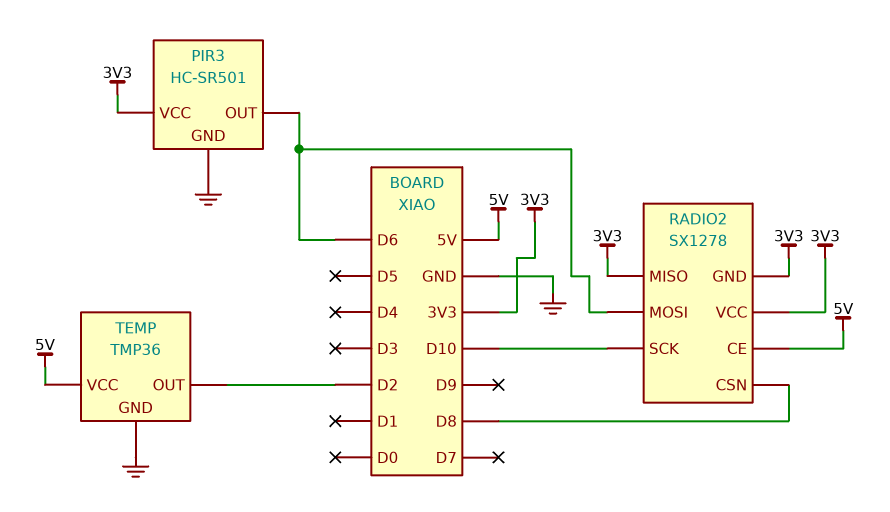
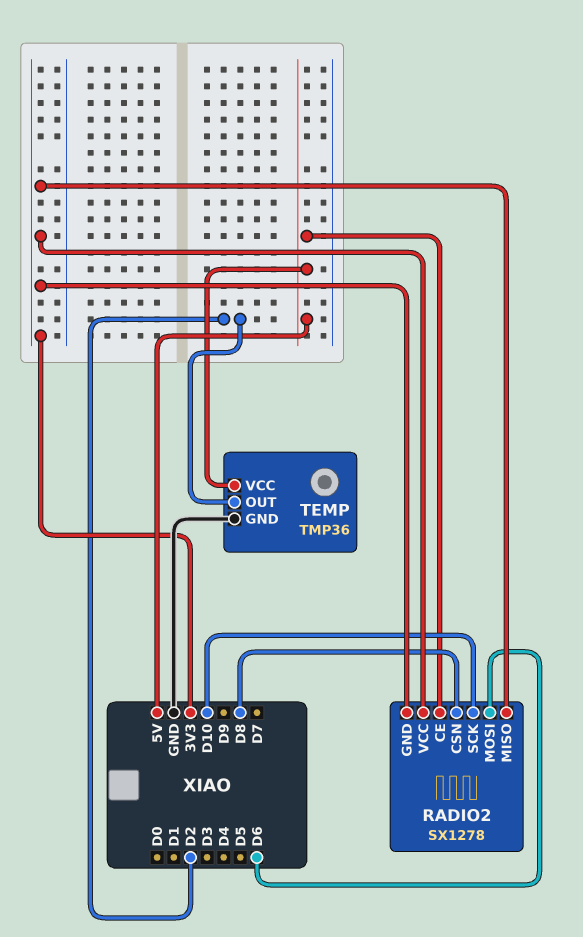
PIR3: HC-SR501 -> none
PIR3 pin GND: GND -> none
PIR3 pin OUT: D6 -> none
PIR3 pin VCC: 3V3 -> none

